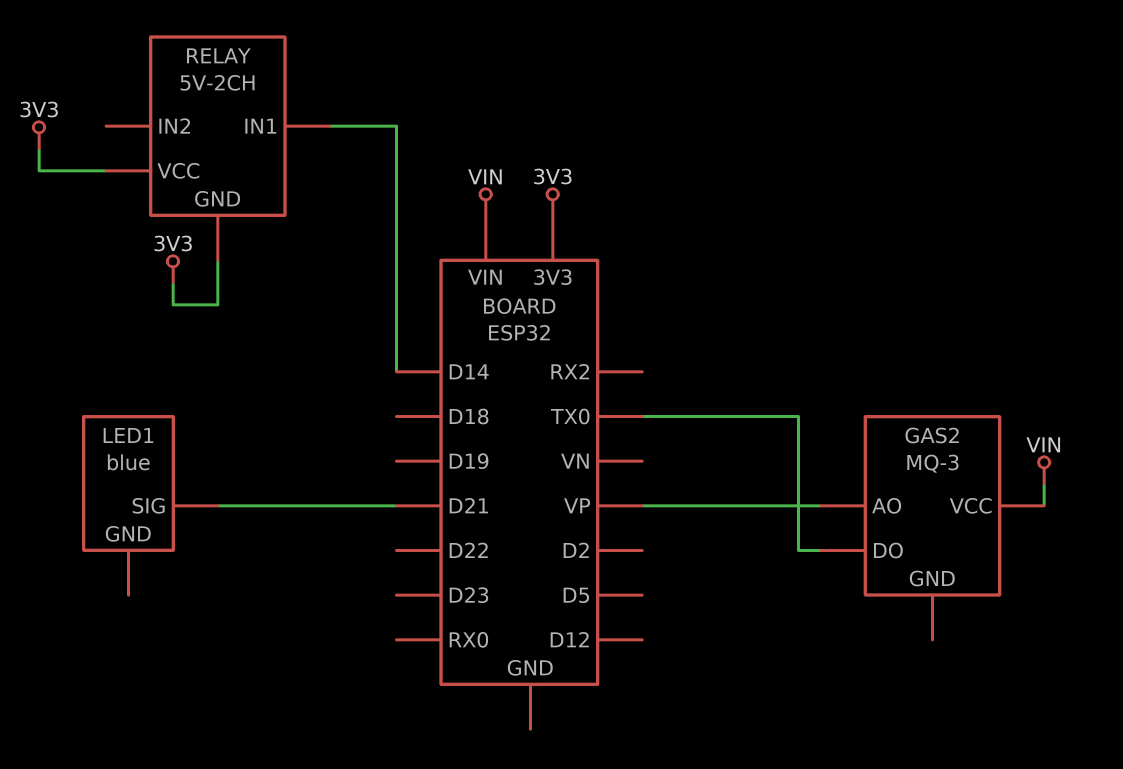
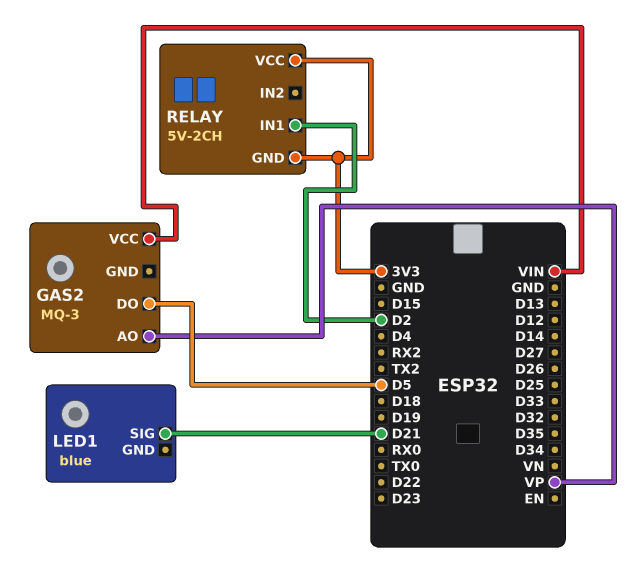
GAS2 pin DO: TX0 -> D5
RELAY pin IN1: D14 -> D2

